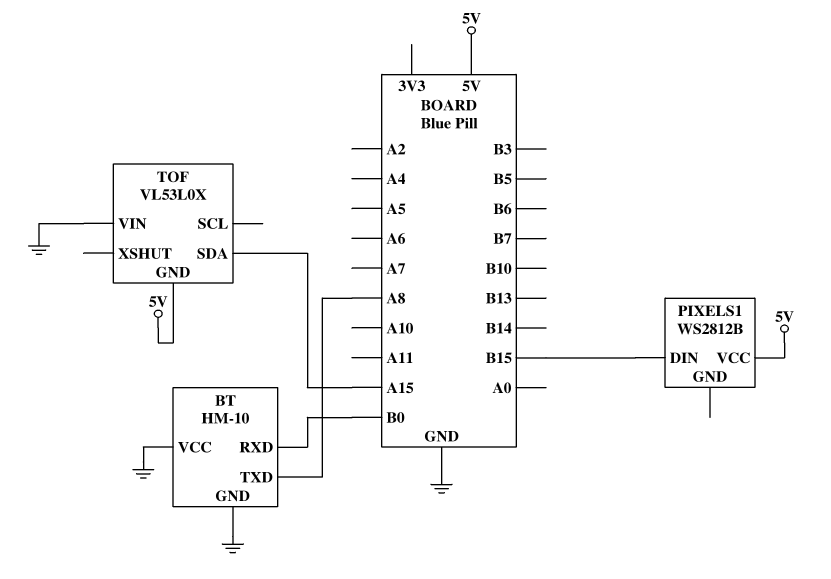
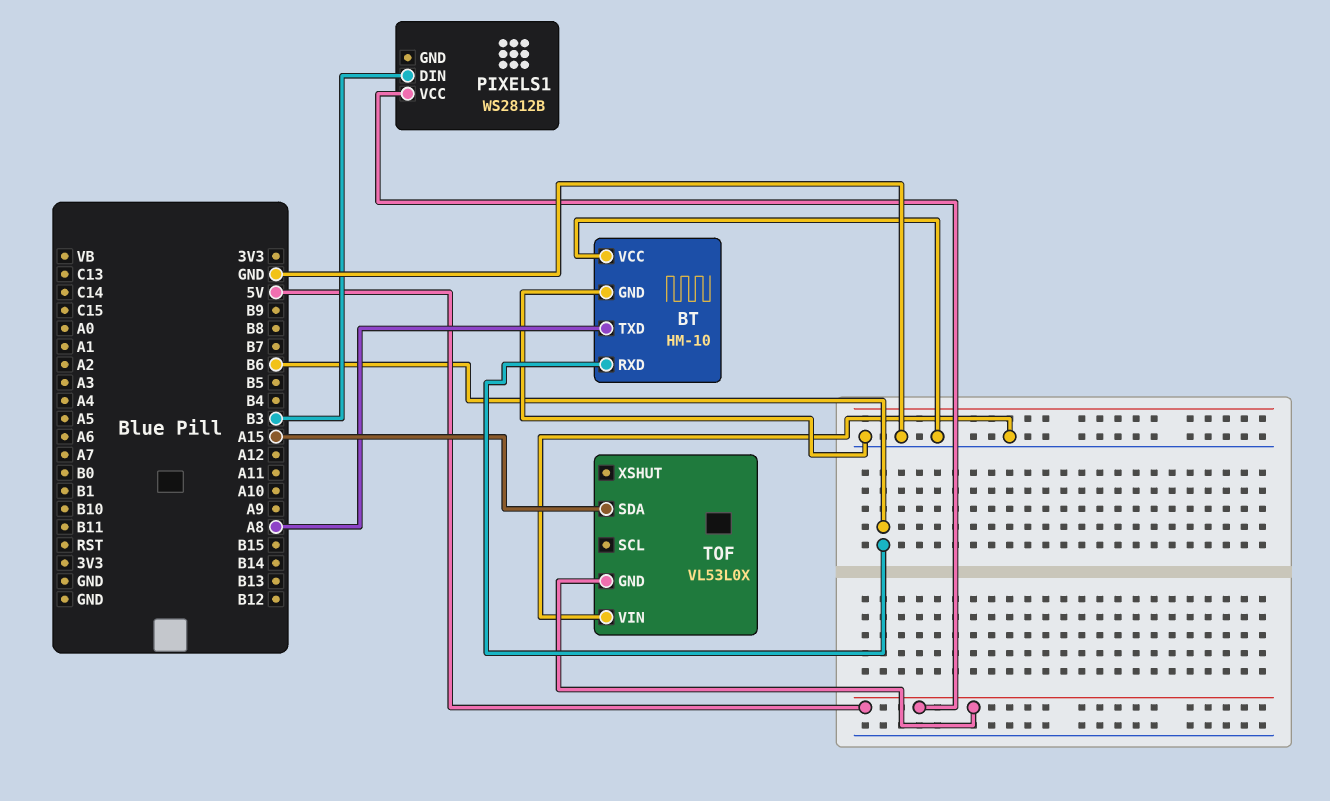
BT pin RXD: B0 -> B6
PIXELS1 pin DIN: B15 -> B3

